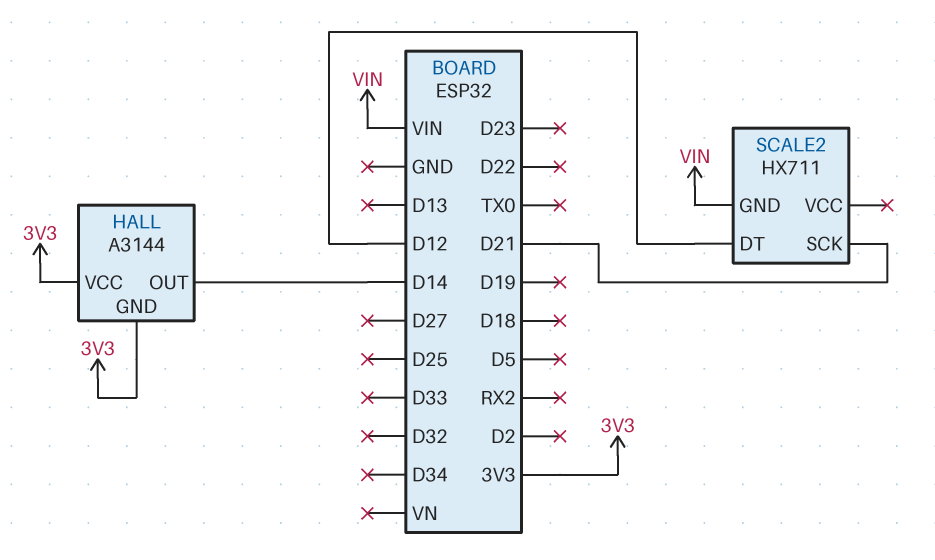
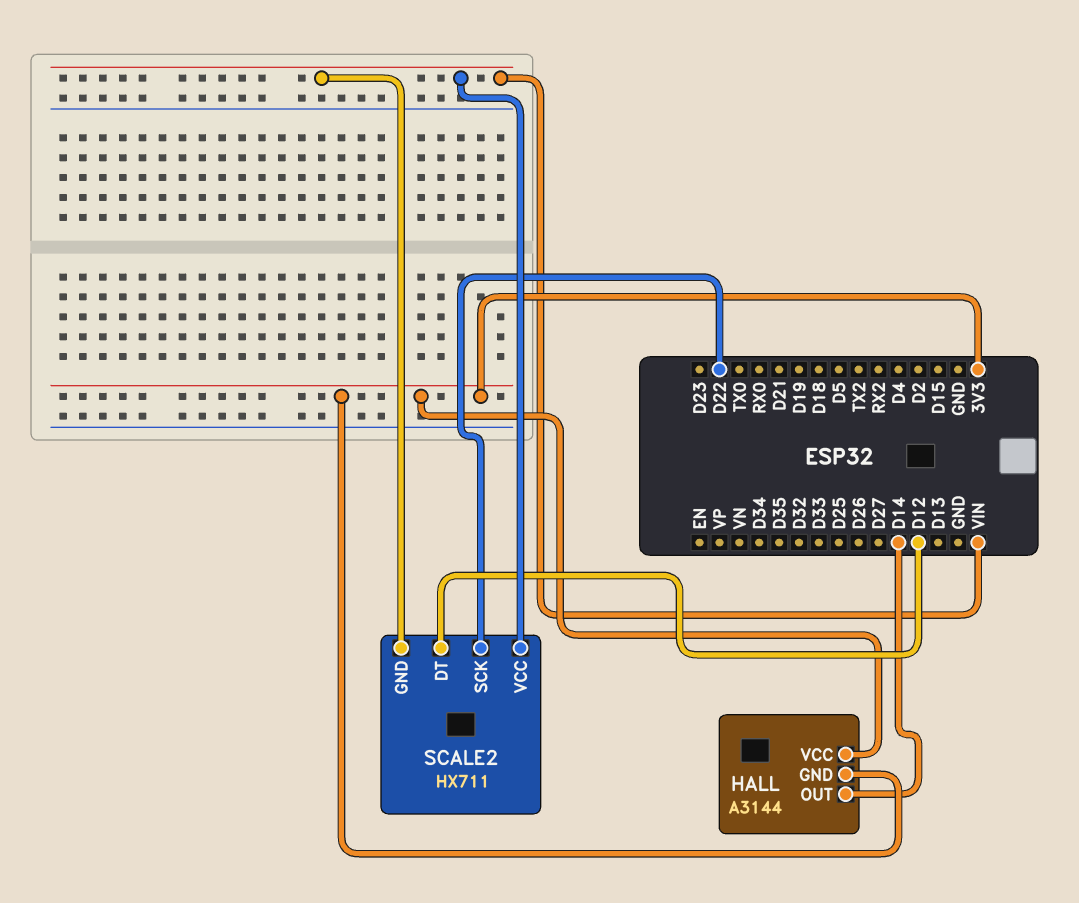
SCALE2 pin SCK: D21 -> D22
SCALE2 pin VCC: none -> VIN

